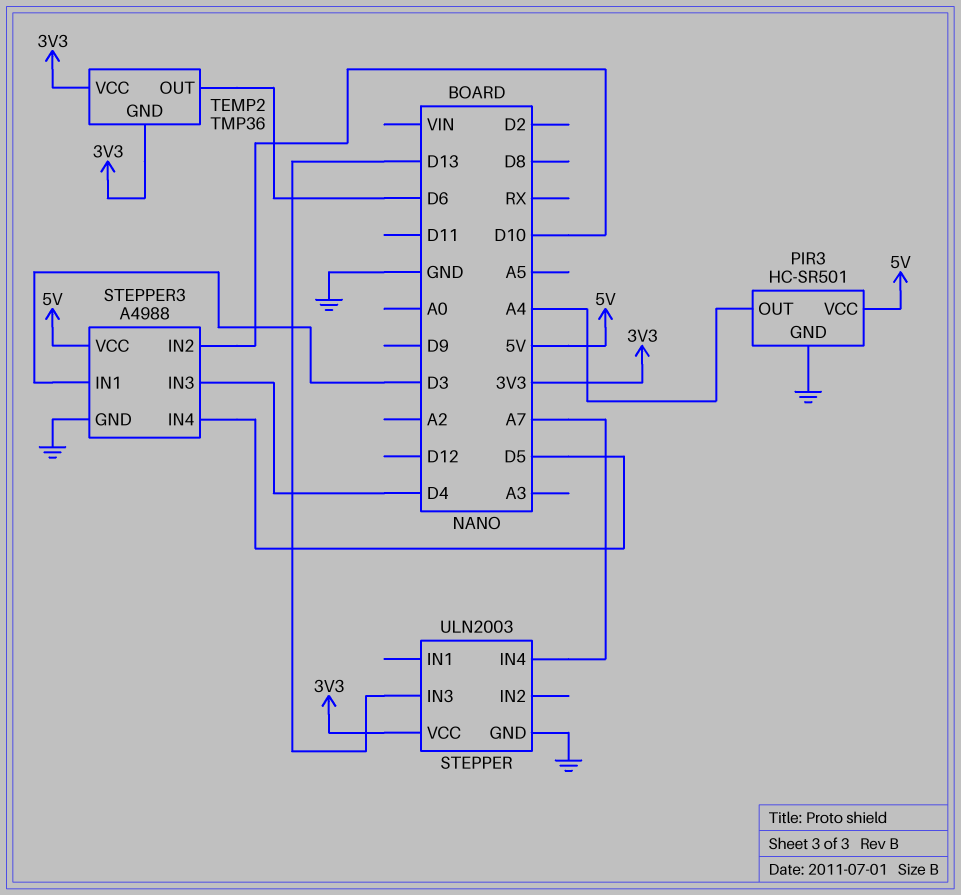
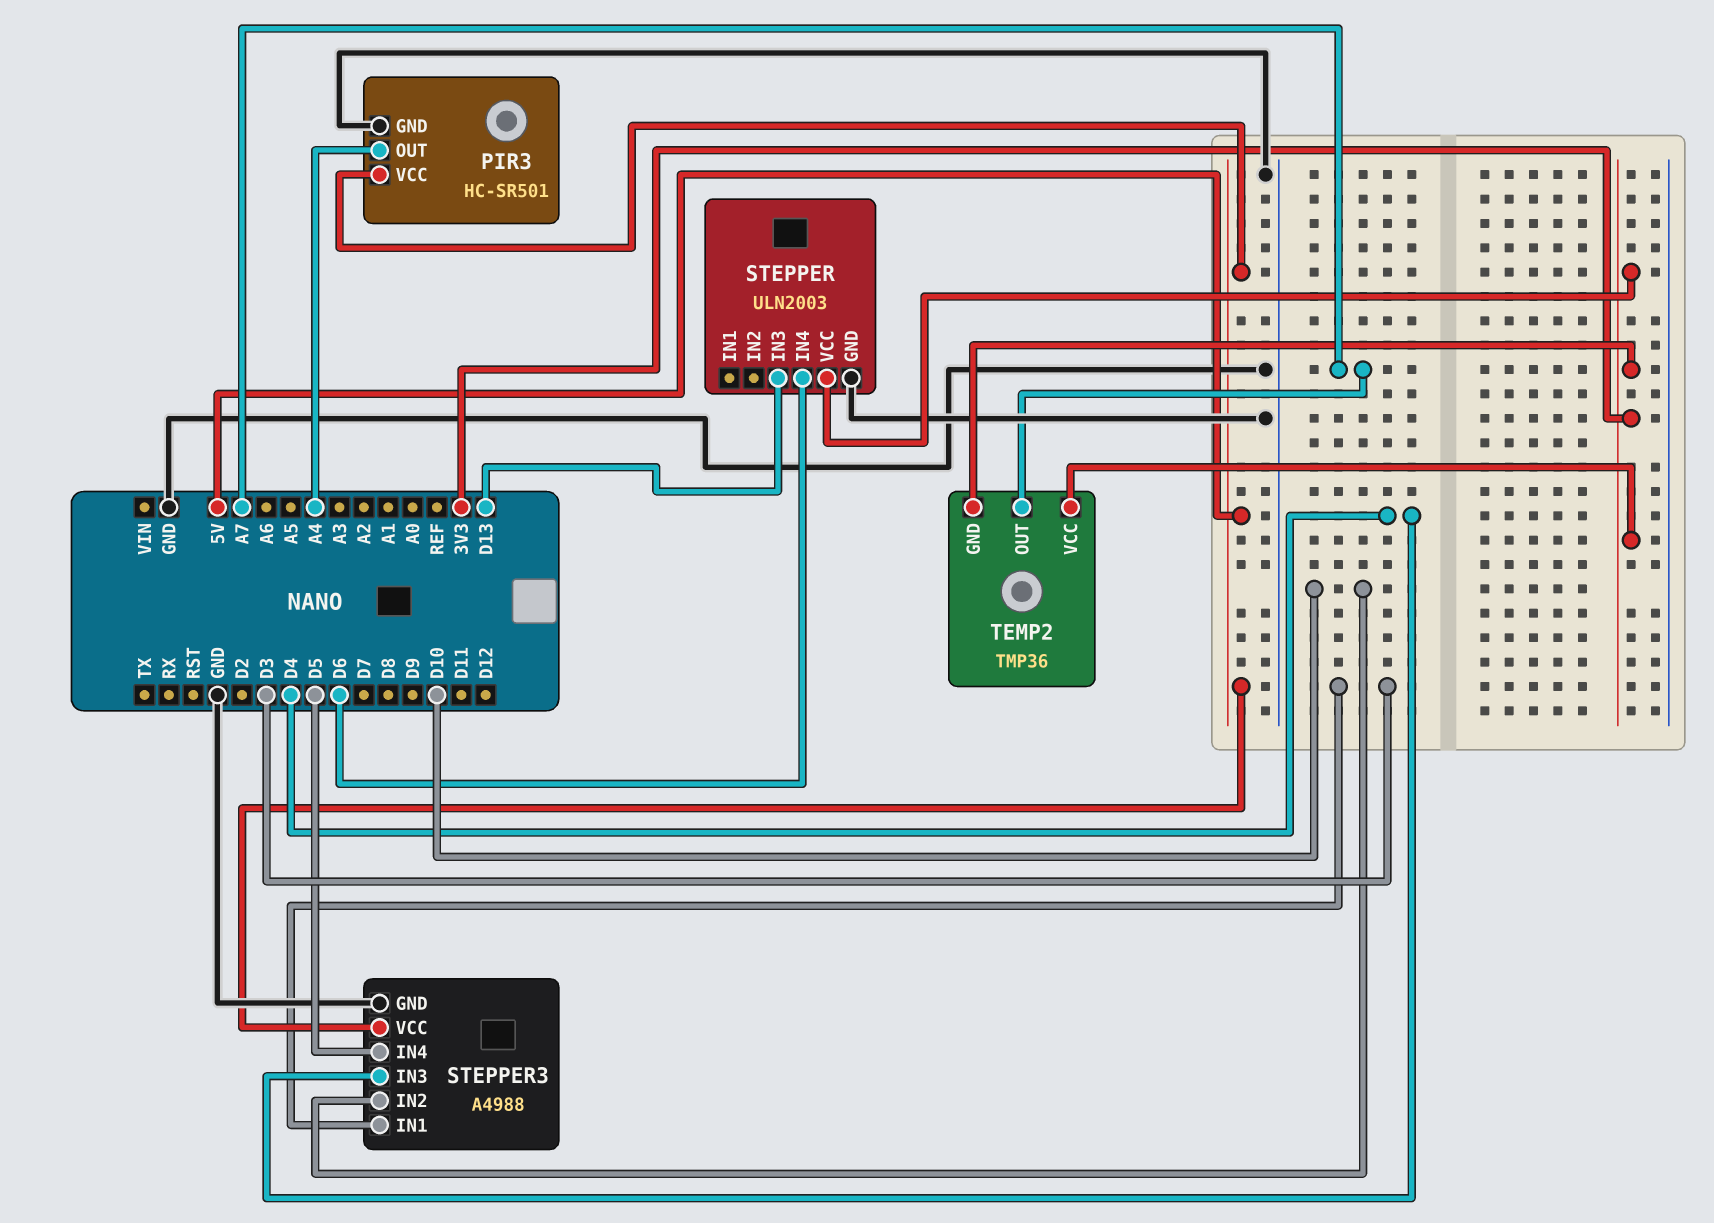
STEPPER pin IN4: A7 -> D6
TEMP2 pin OUT: D6 -> A7

